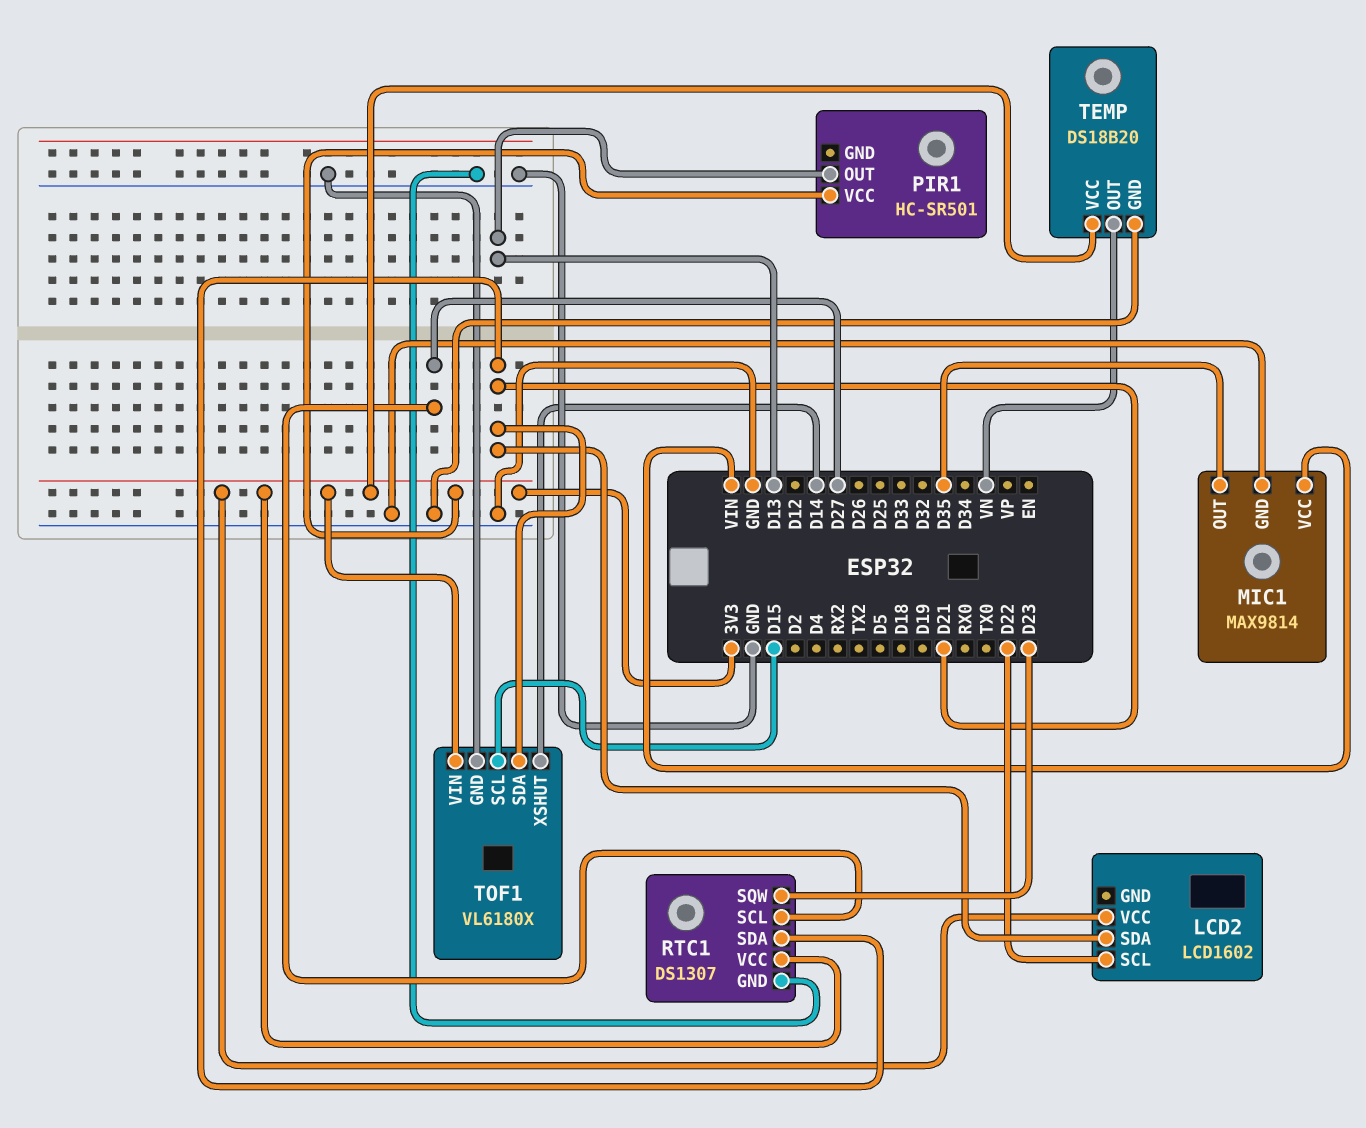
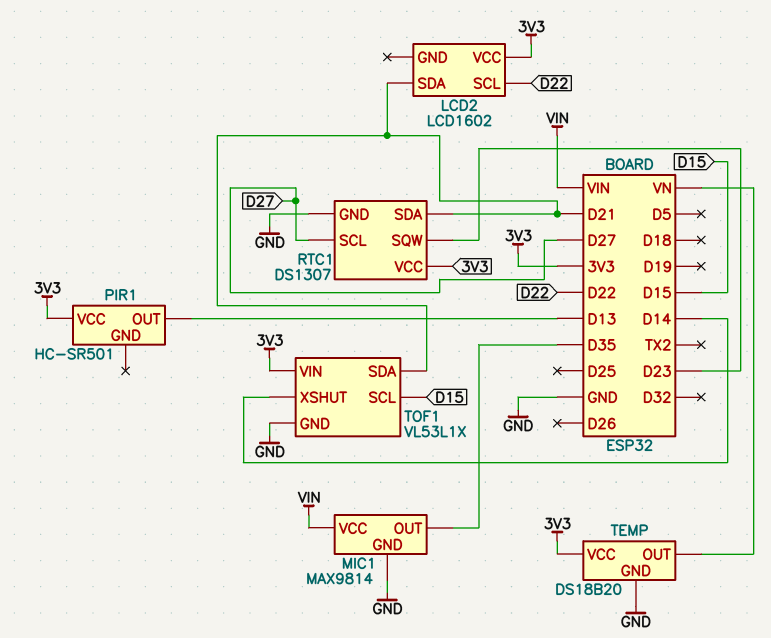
TOF1: VL6180X -> VL53L1X

